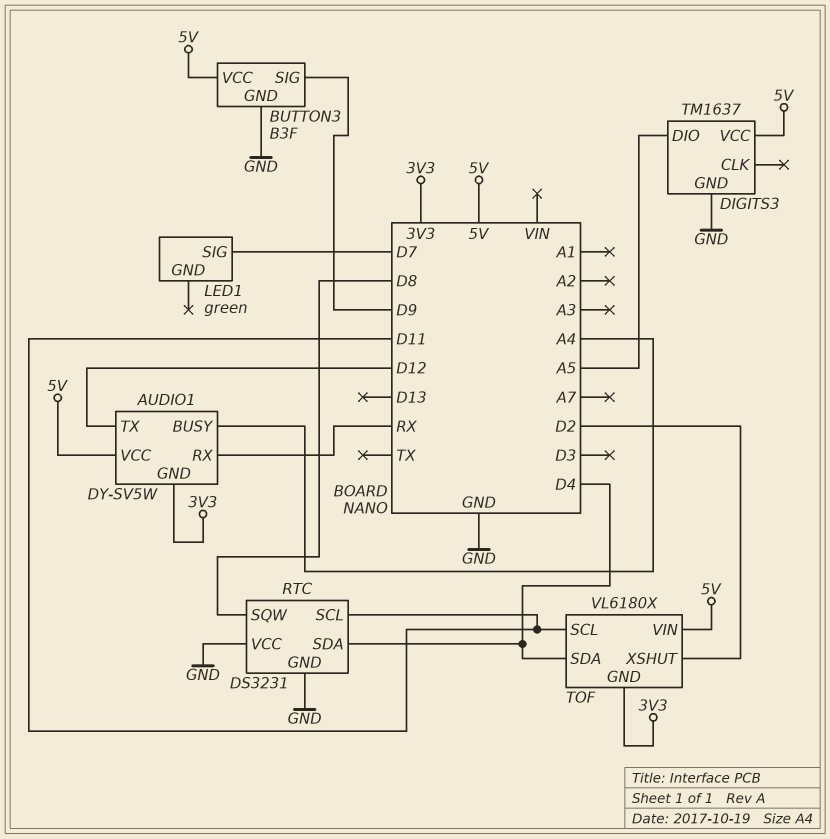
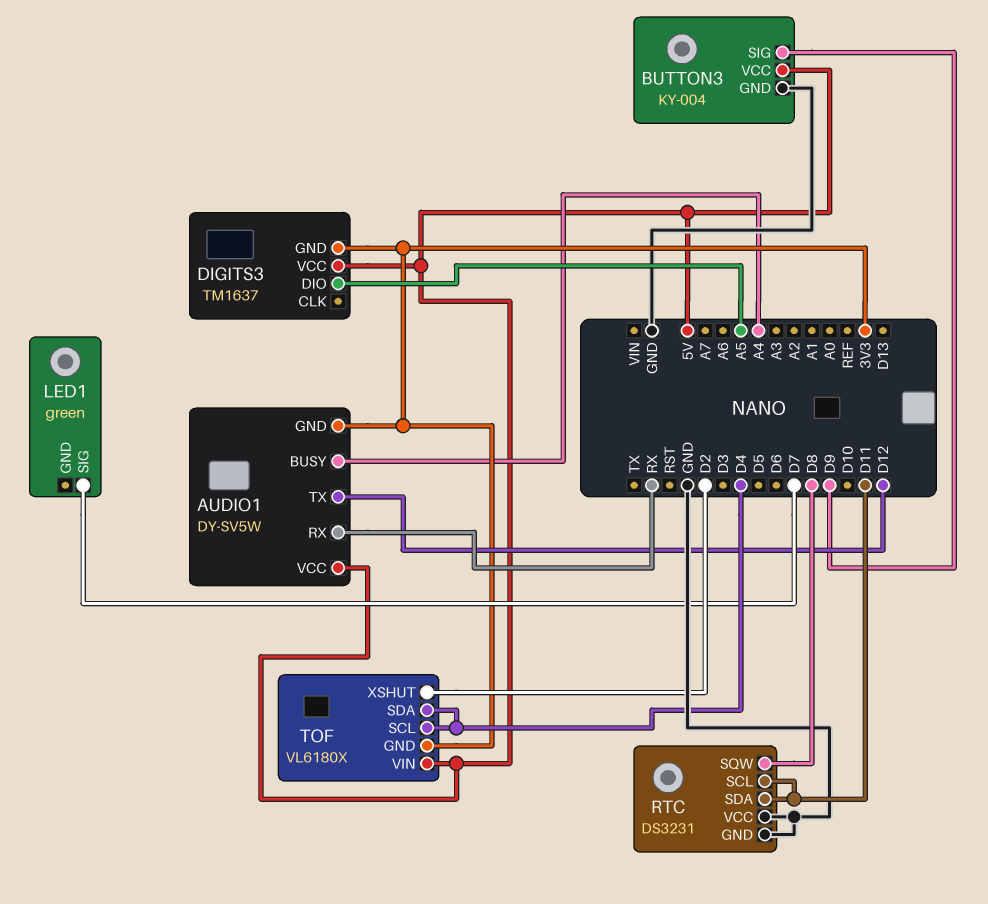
BUTTON3: B3F -> KY-004
DIGITS3 pin GND: GND -> 3V3
RTC pin SDA: D4 -> D11
TOF pin SCL: D11 -> D4

